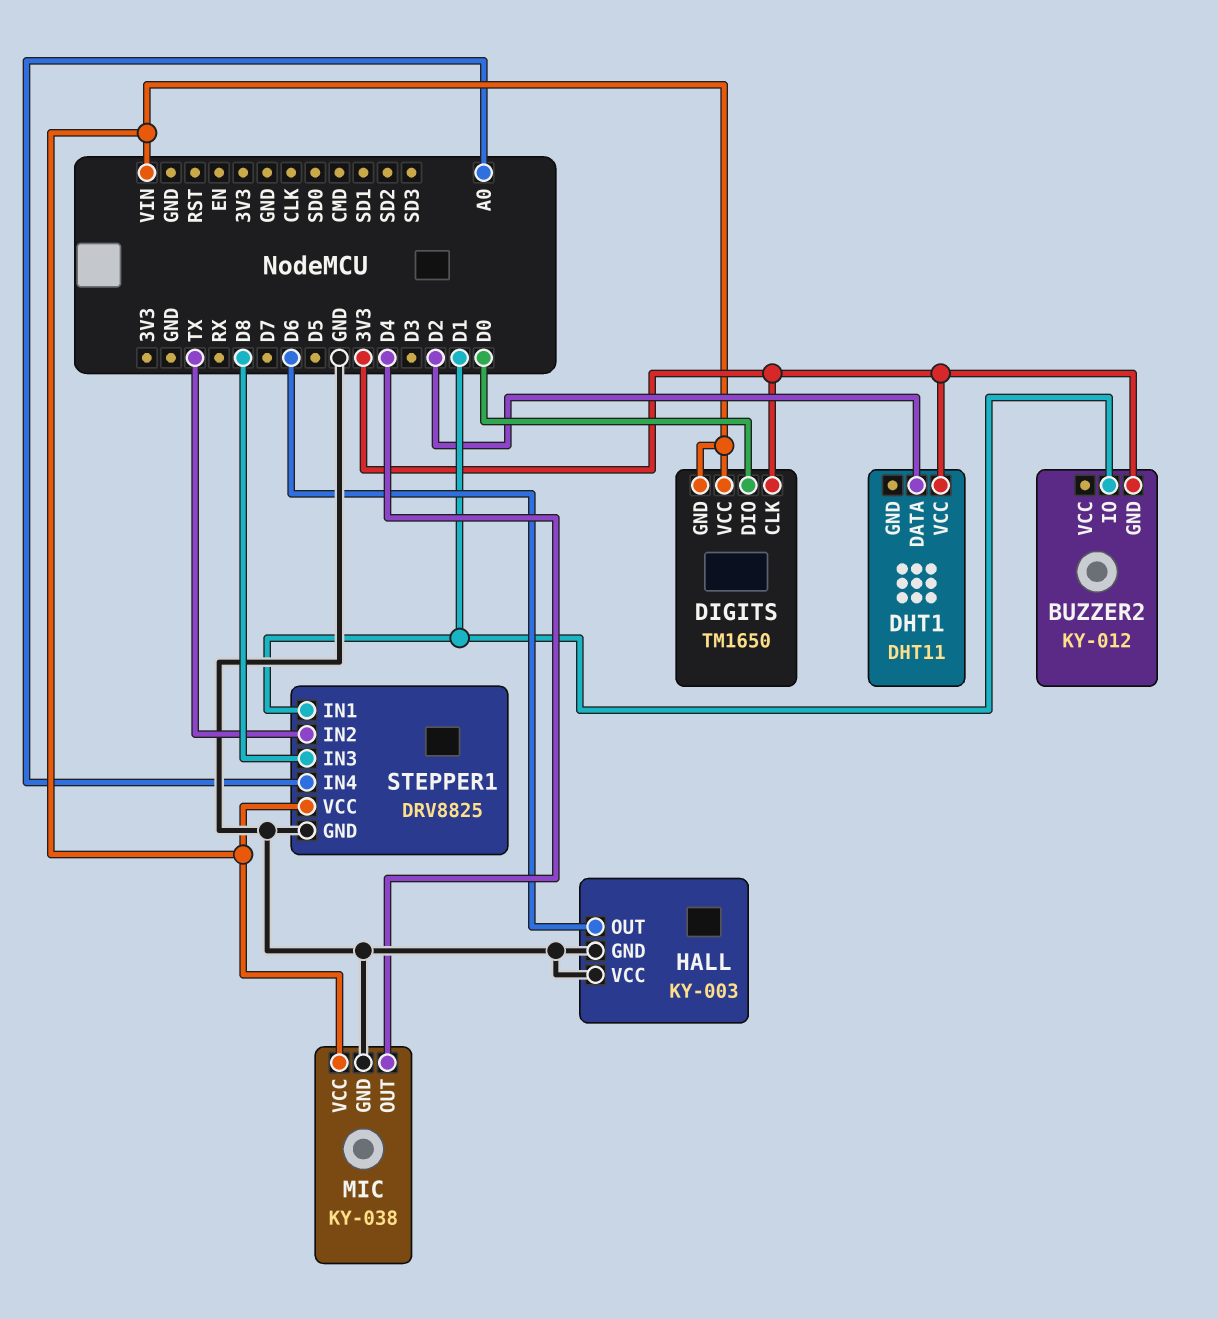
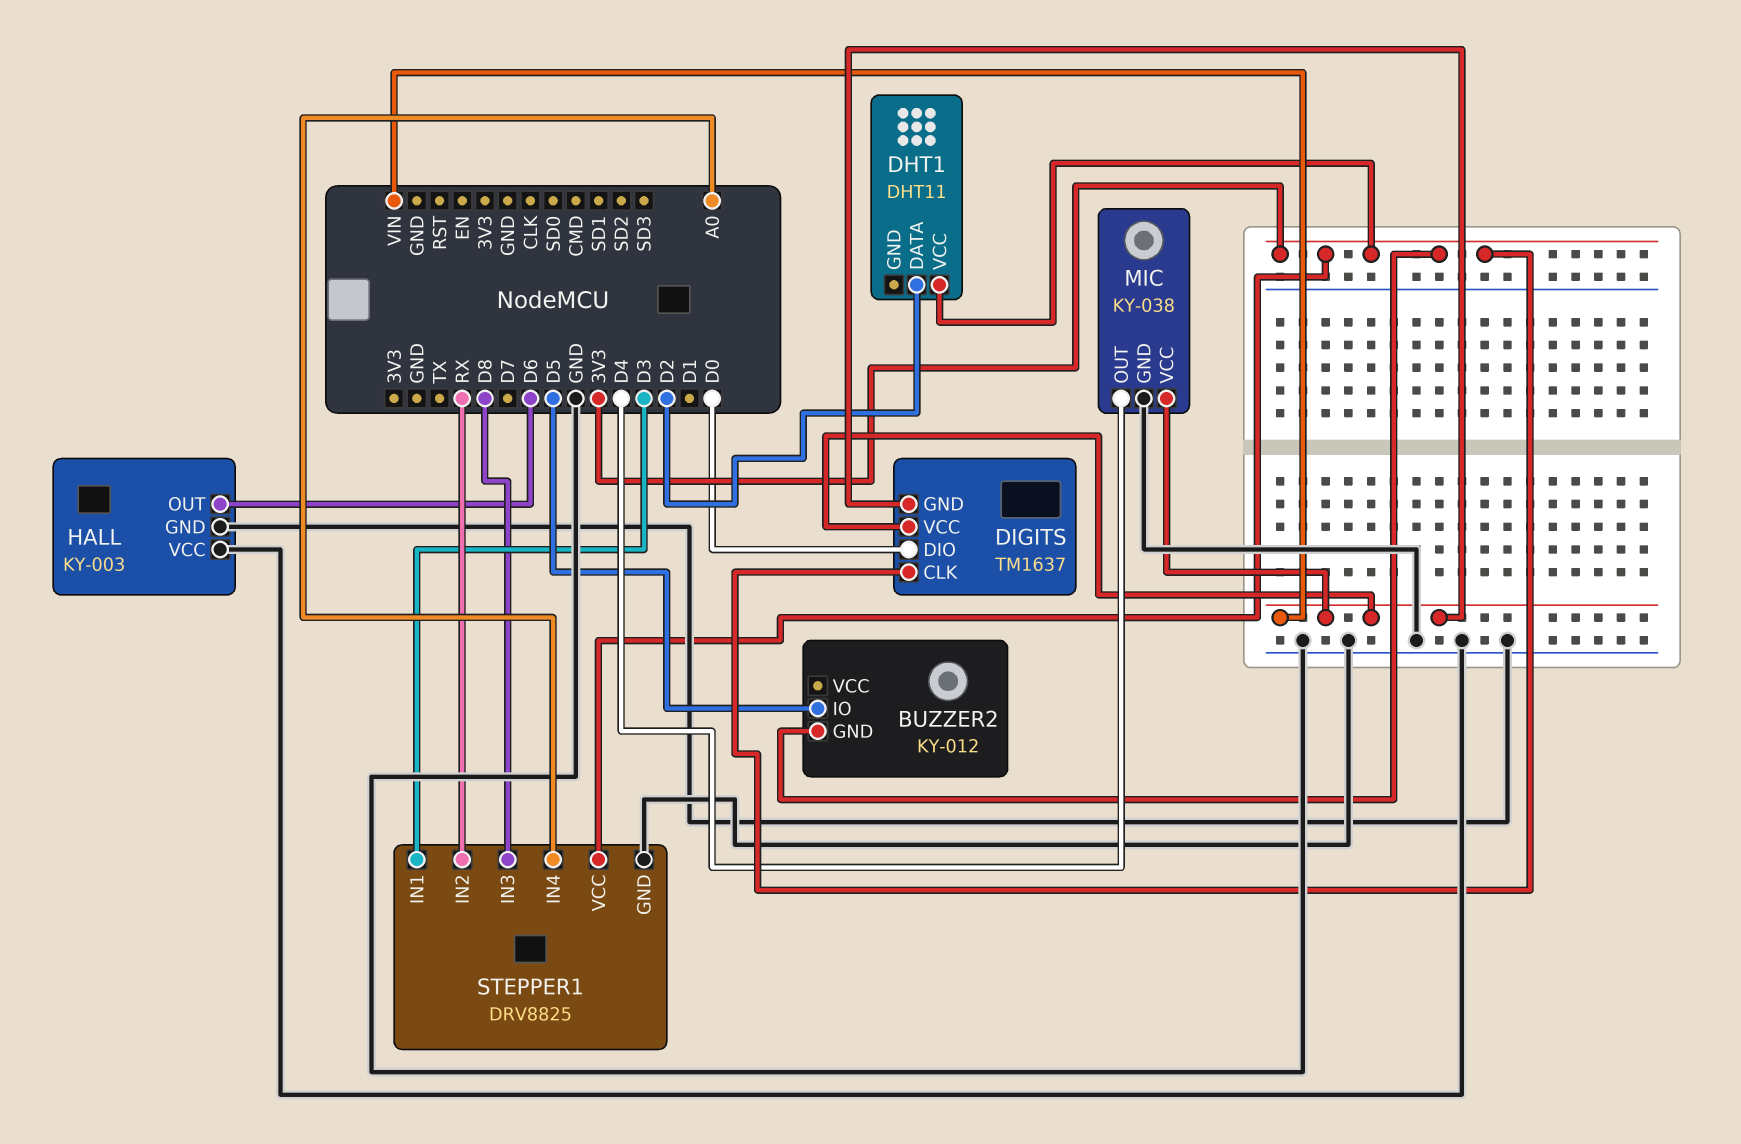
BUZZER2 pin IO: D1 -> D5
DIGITS: TM1650 -> TM1637
STEPPER1 pin IN1: D1 -> D3
STEPPER1 pin IN2: TX -> RX
STEPPER1 pin VCC: VIN -> 3V3

